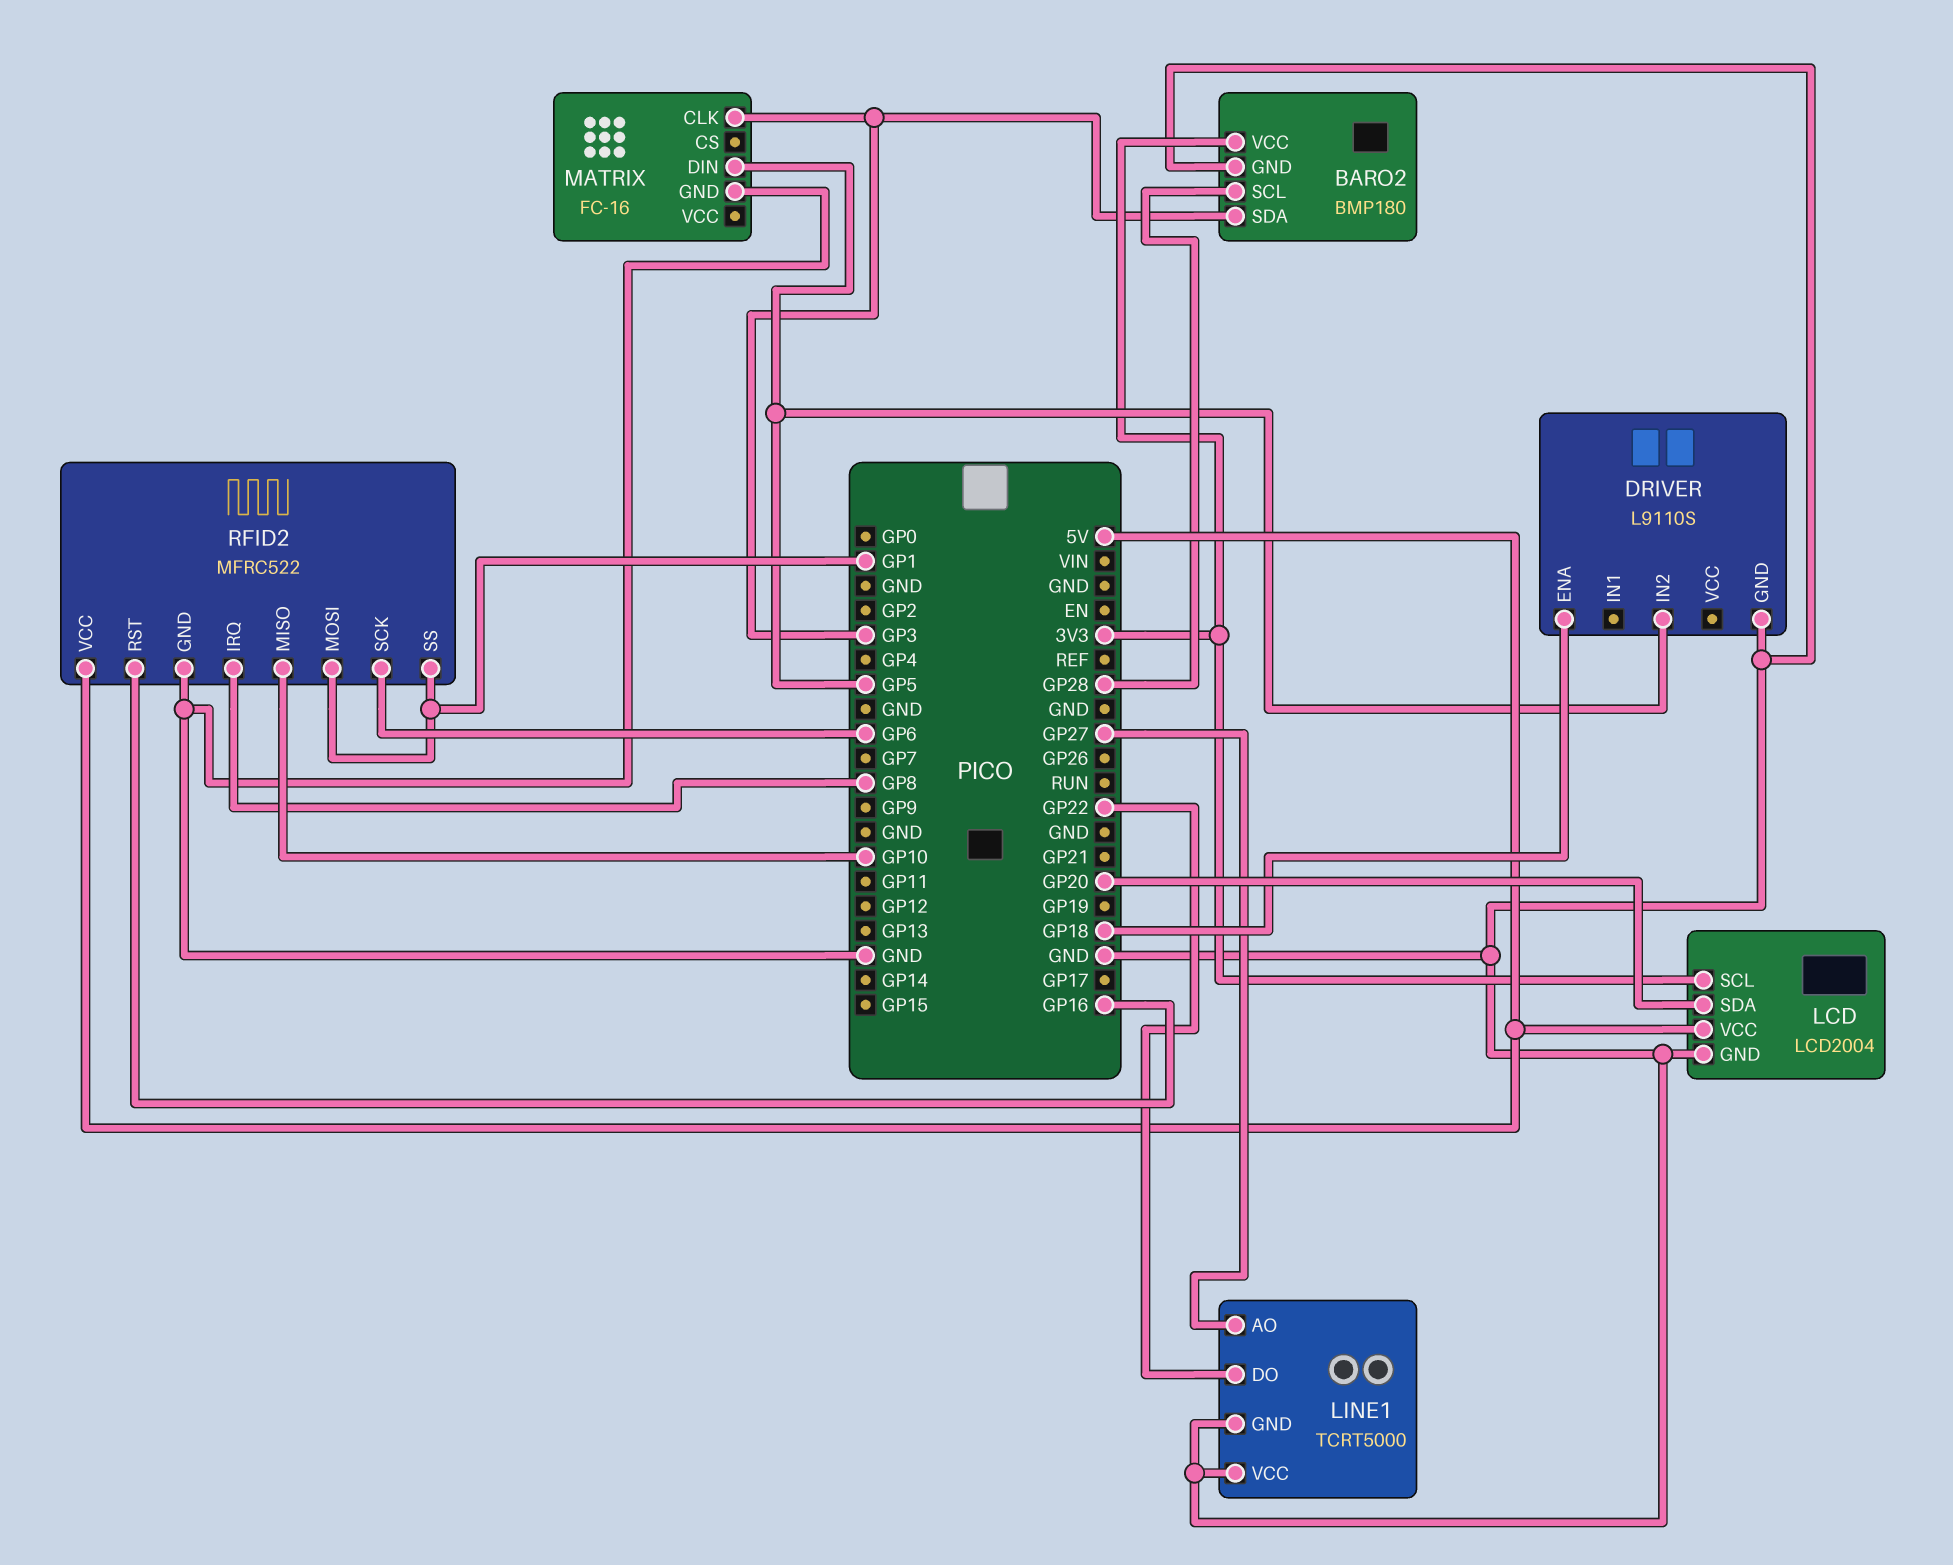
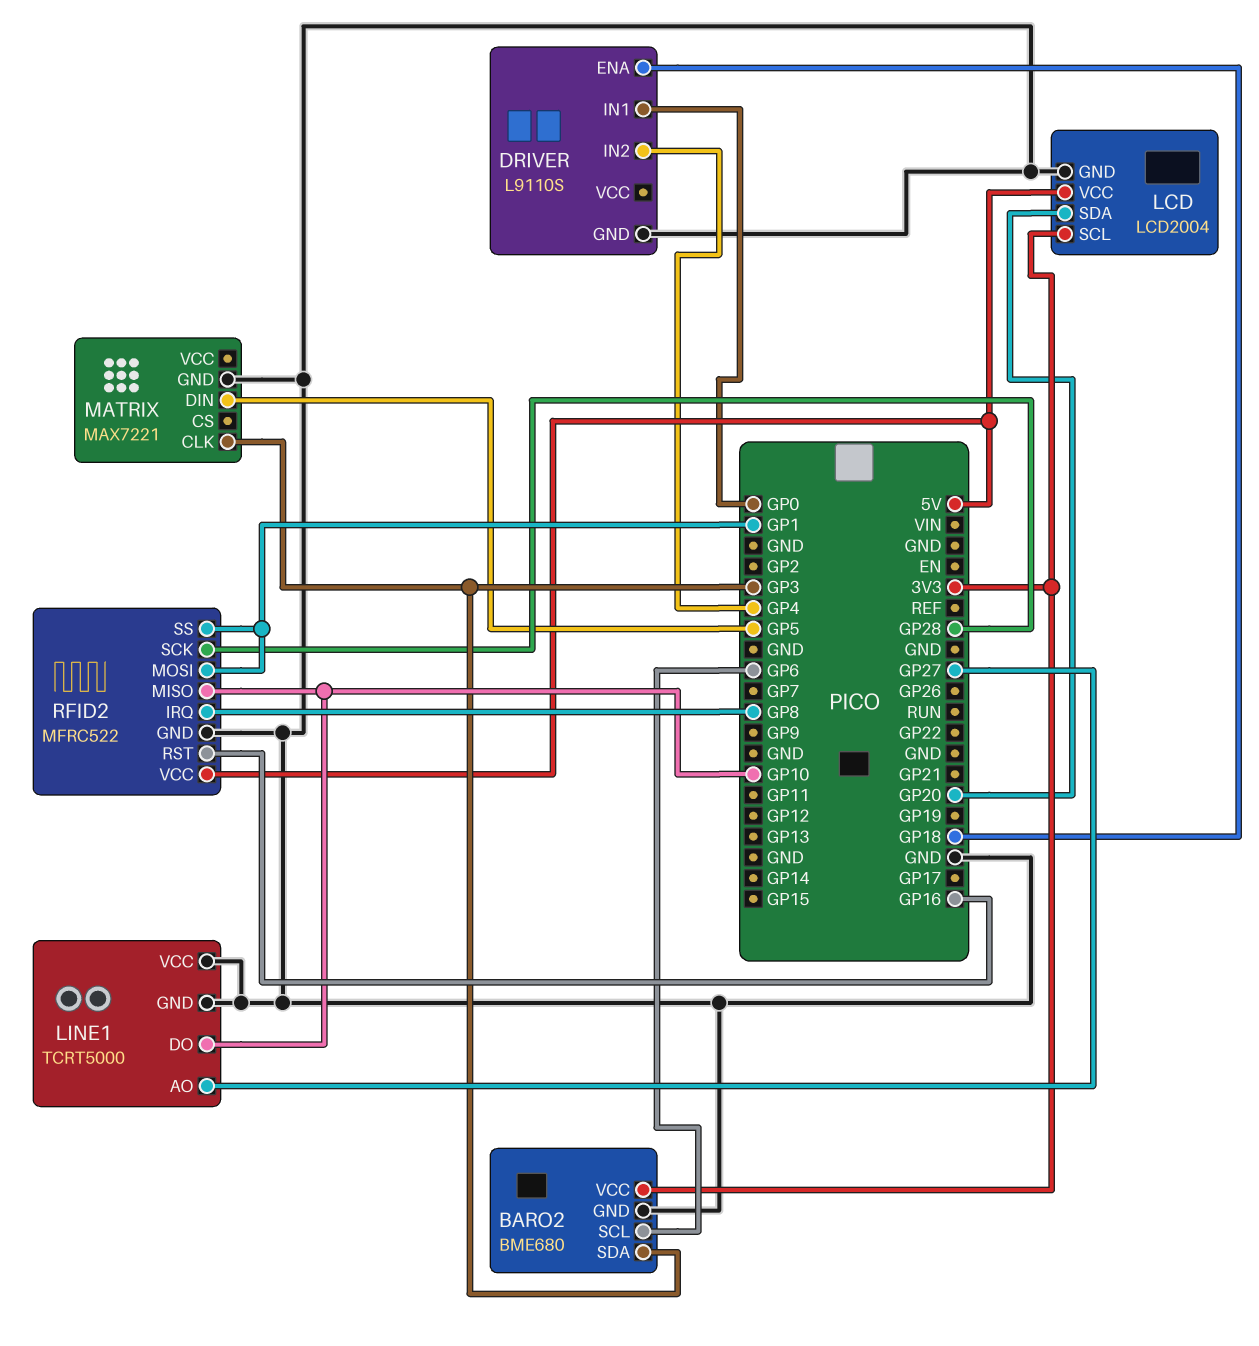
BARO2: BMP180 -> BME680
BARO2 pin SCL: GP28 -> GP6
DRIVER pin IN1: none -> GP0
DRIVER pin IN2: GP5 -> GP4
LINE1 pin DO: GP22 -> GP10
MATRIX: FC-16 -> MAX7221
RFID2 pin SCK: GP6 -> GP28

